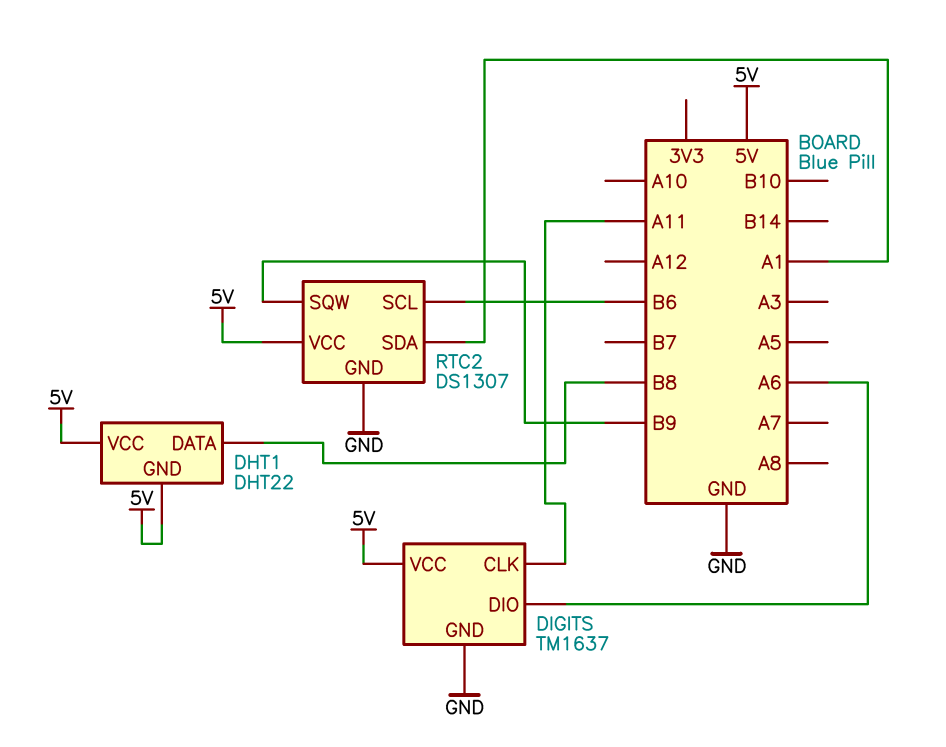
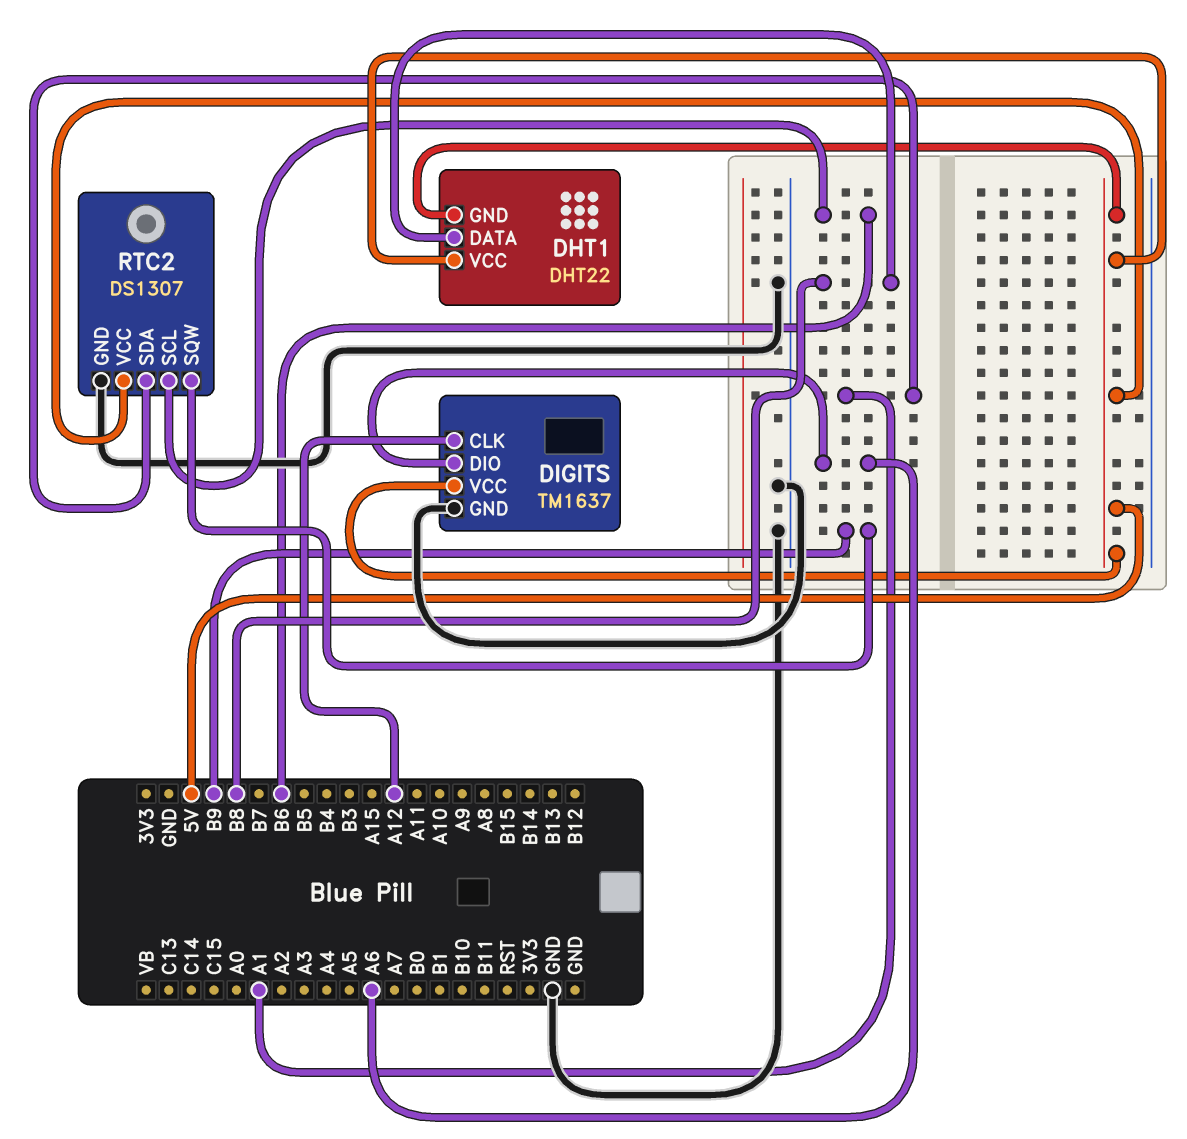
DIGITS pin CLK: A11 -> A12

